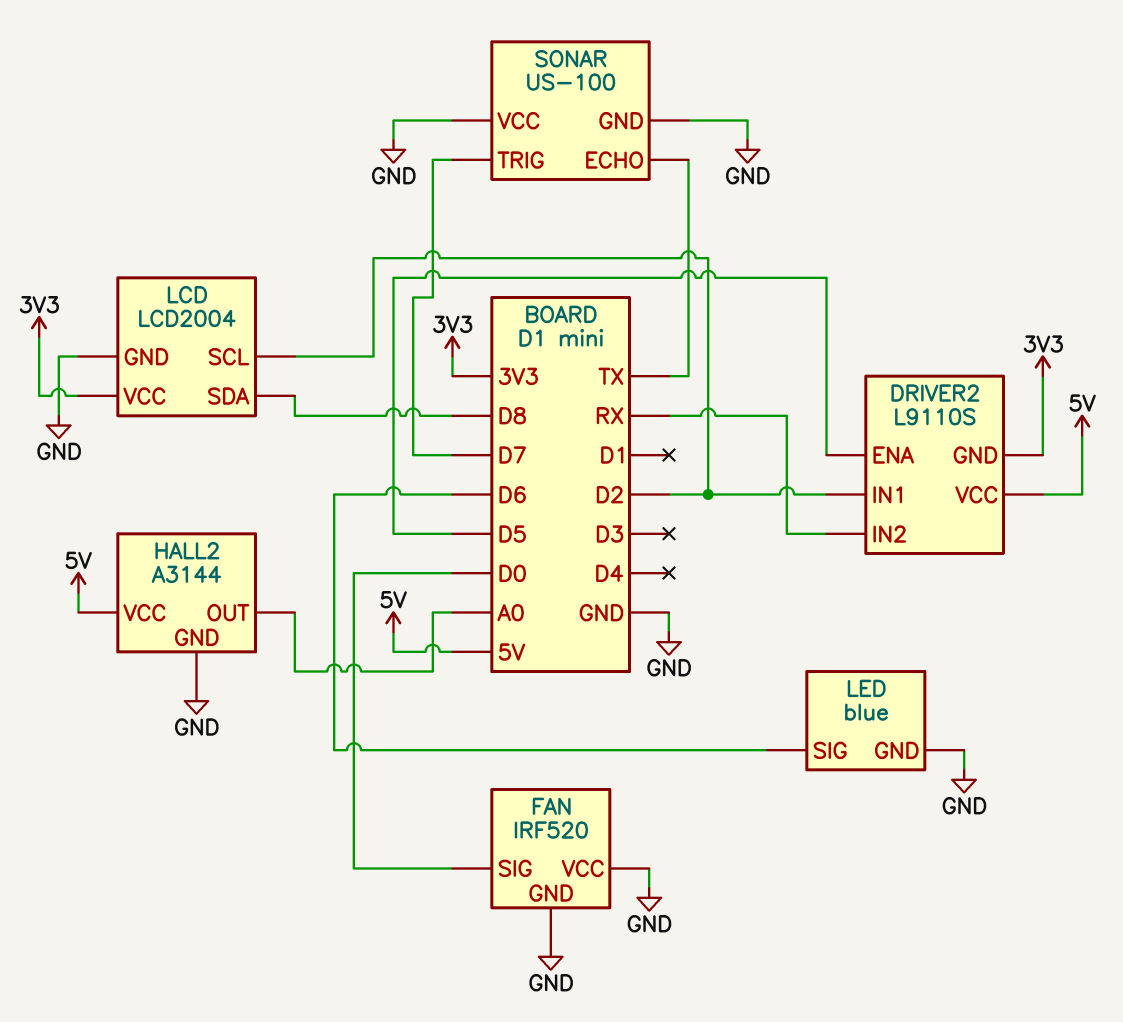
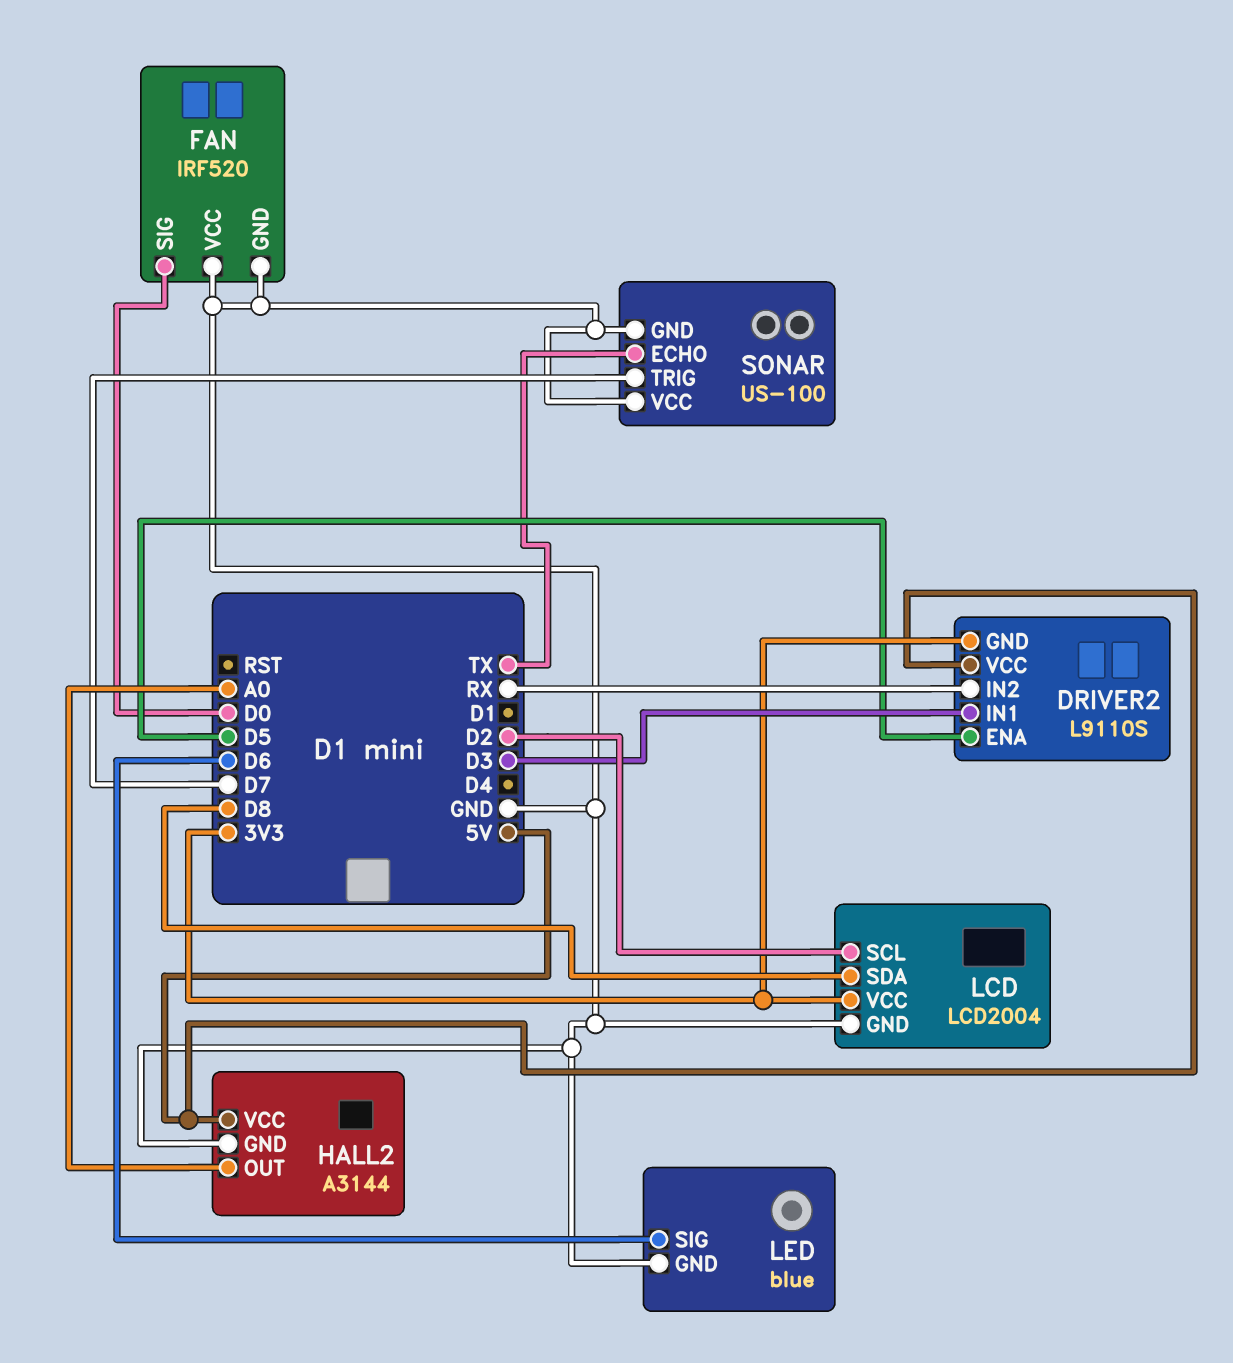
DRIVER2 pin IN1: D2 -> D3

